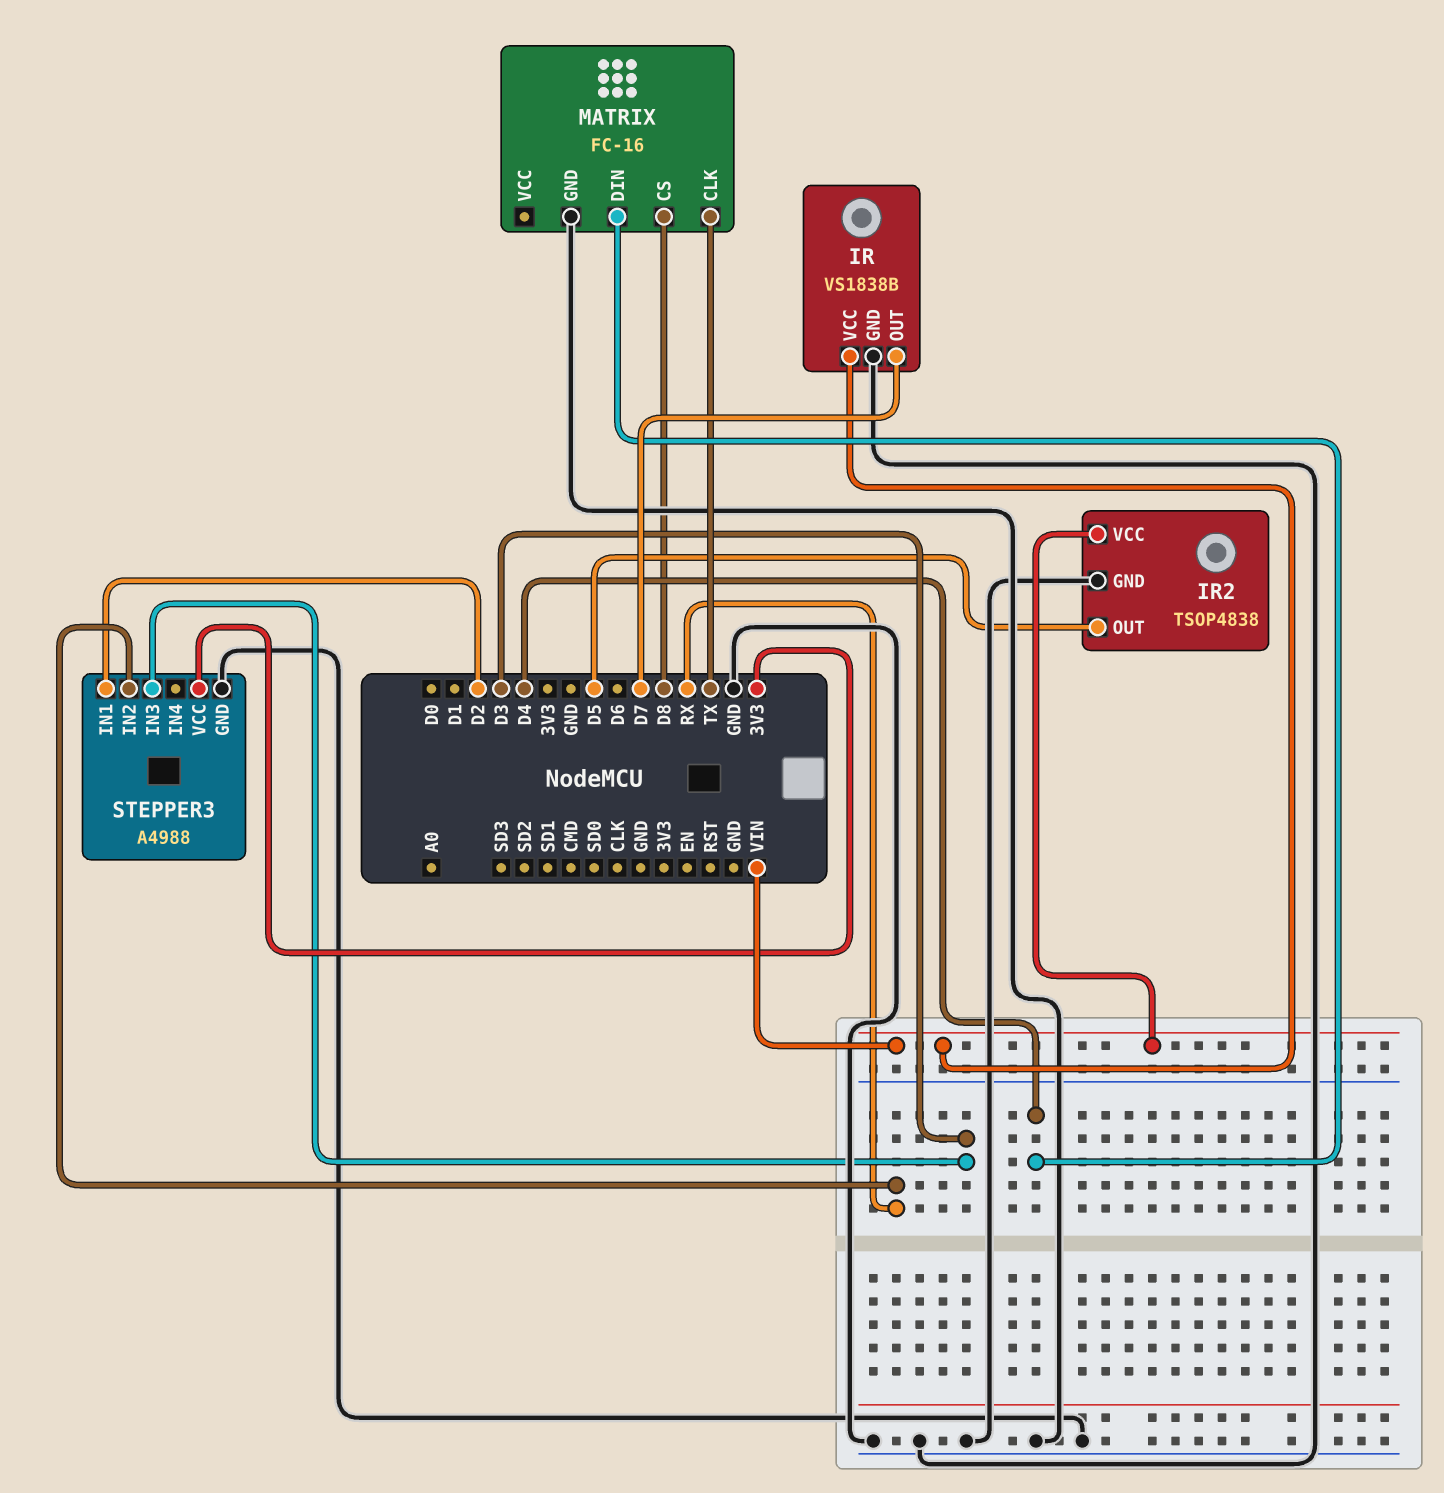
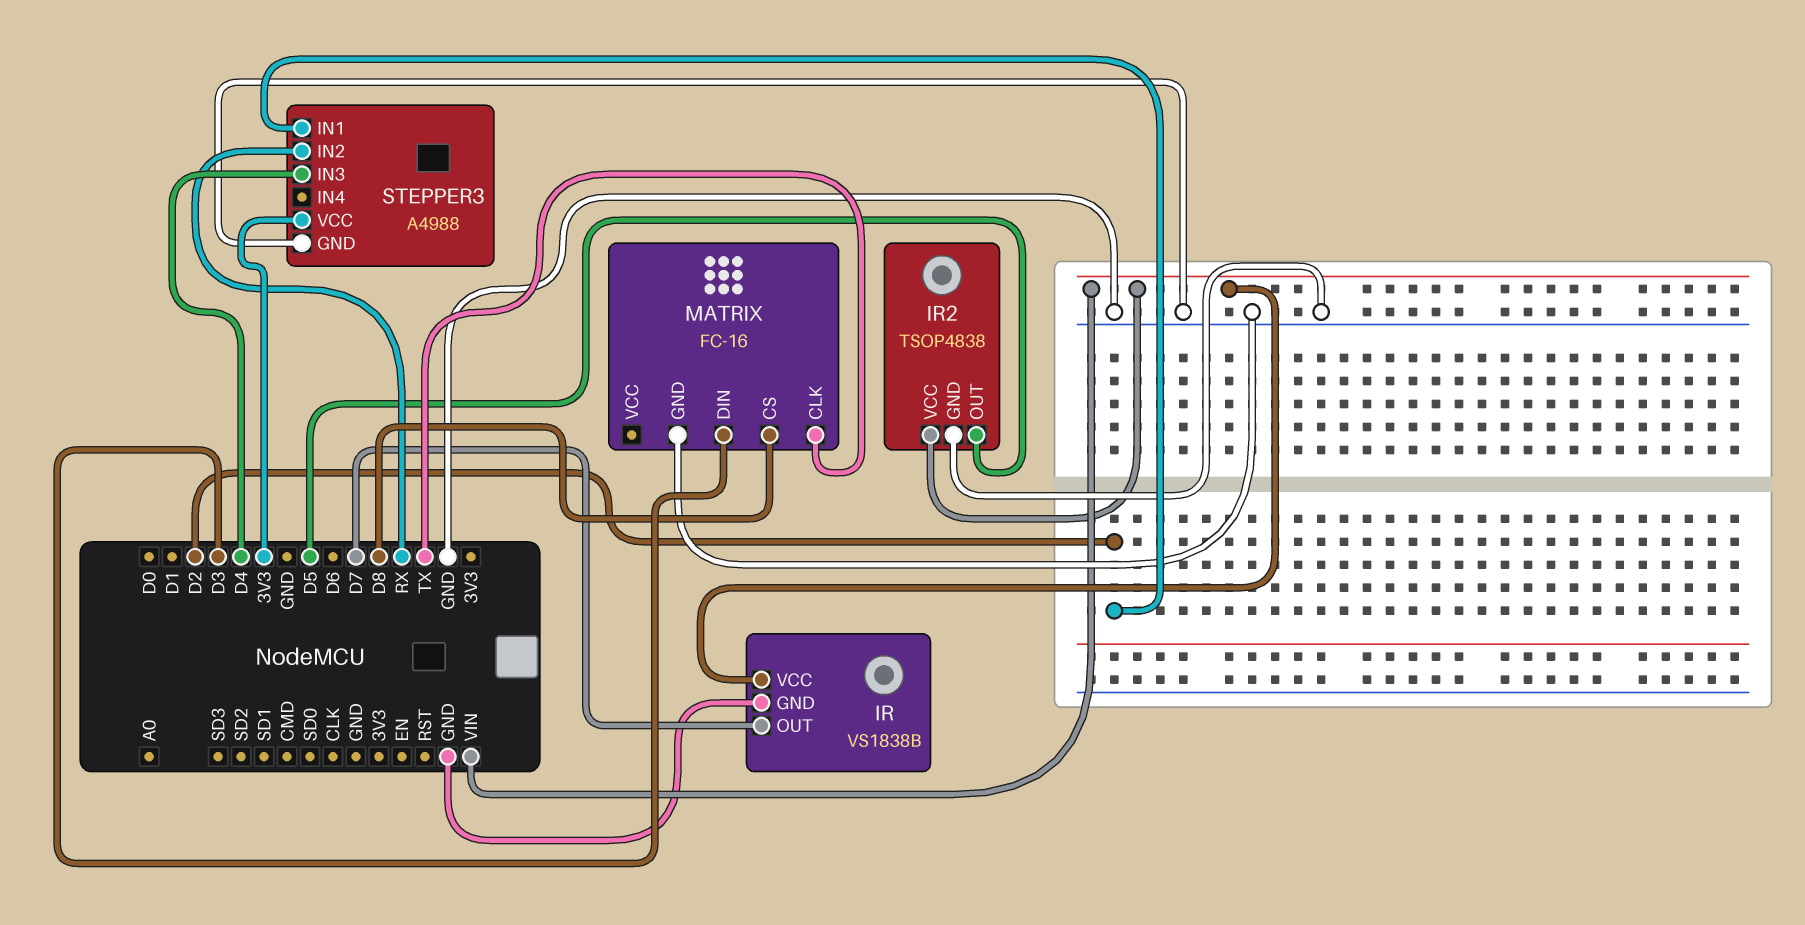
MATRIX pin DIN: D4 -> D3
STEPPER3 pin IN3: D3 -> D4

